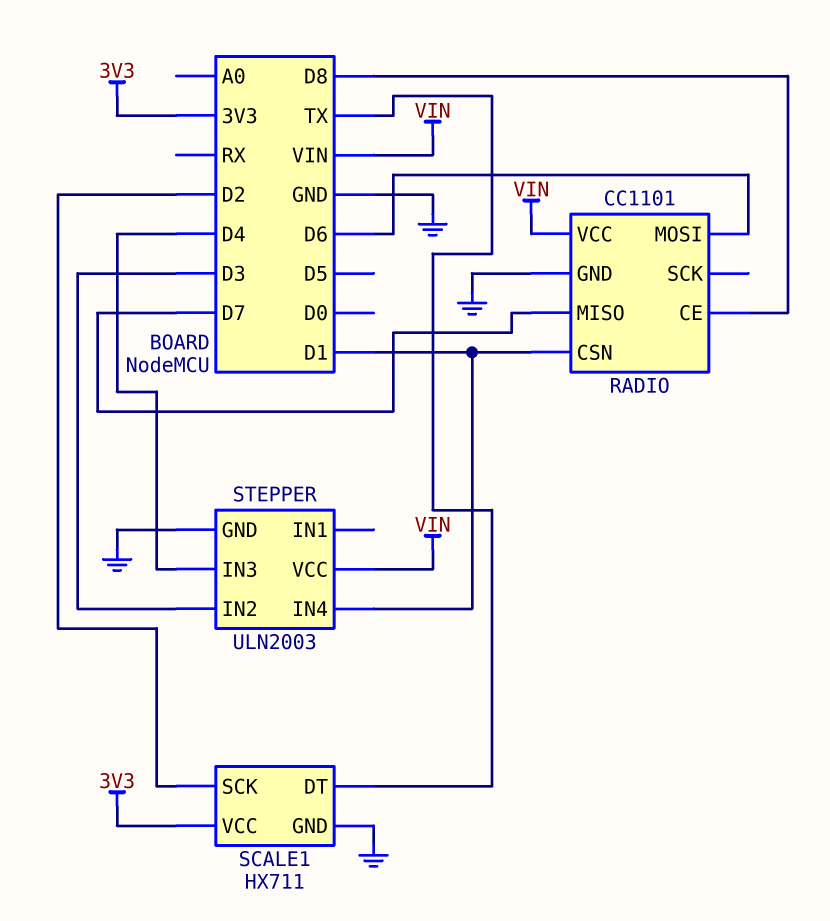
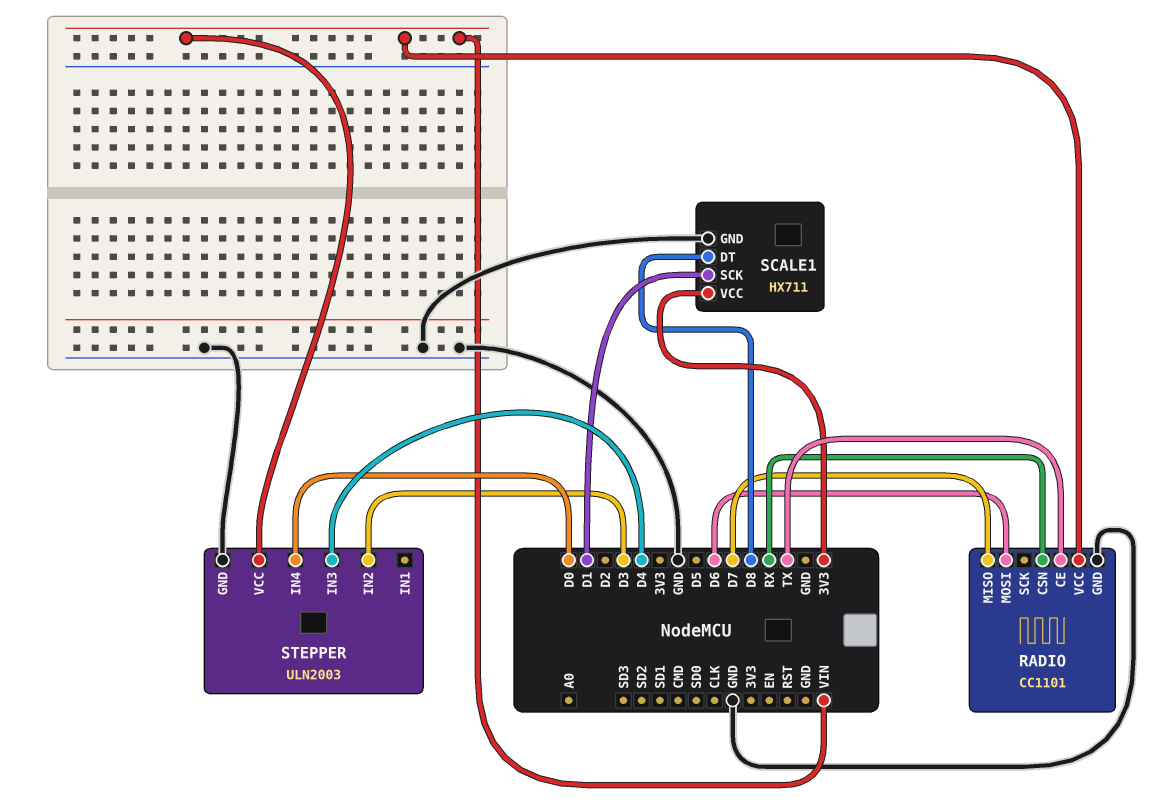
RADIO pin CE: D8 -> TX
RADIO pin CSN: D1 -> RX
SCALE1 pin DT: TX -> D8
SCALE1 pin SCK: D2 -> D1
STEPPER pin IN4: D1 -> D0

